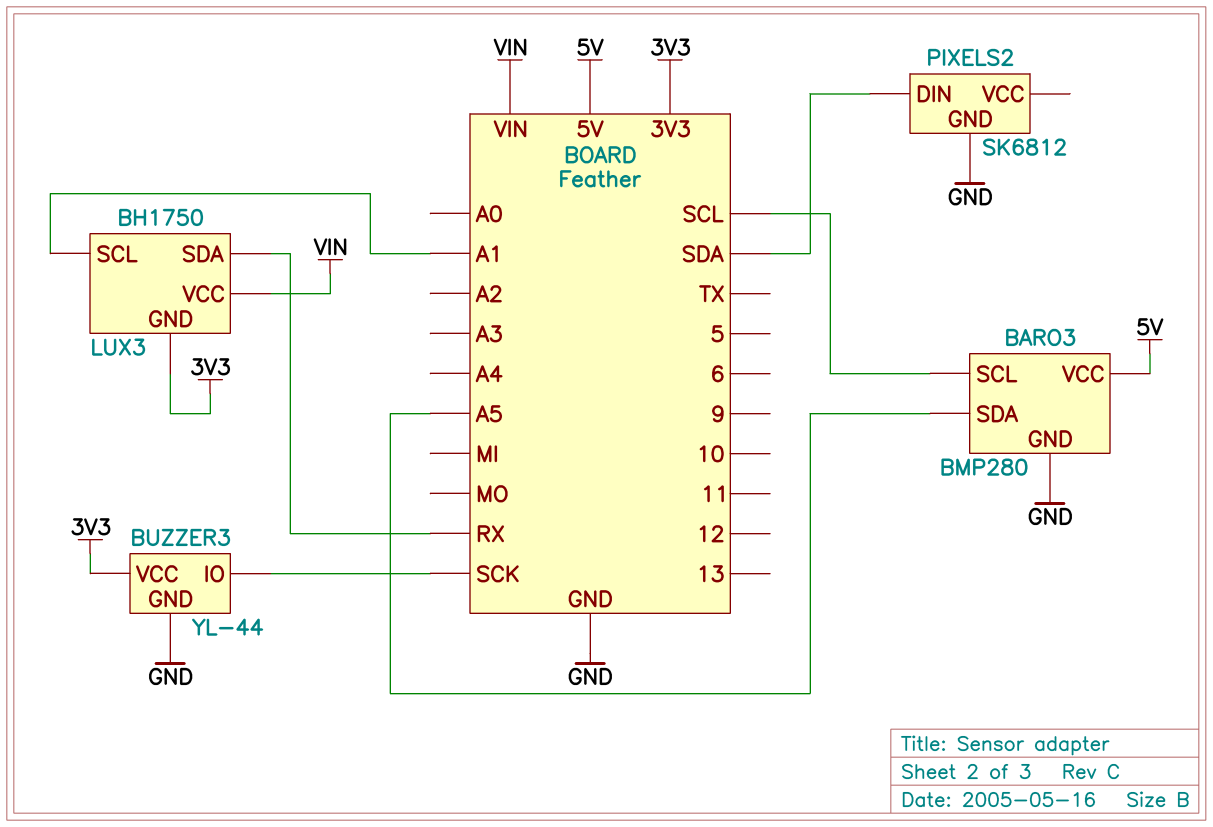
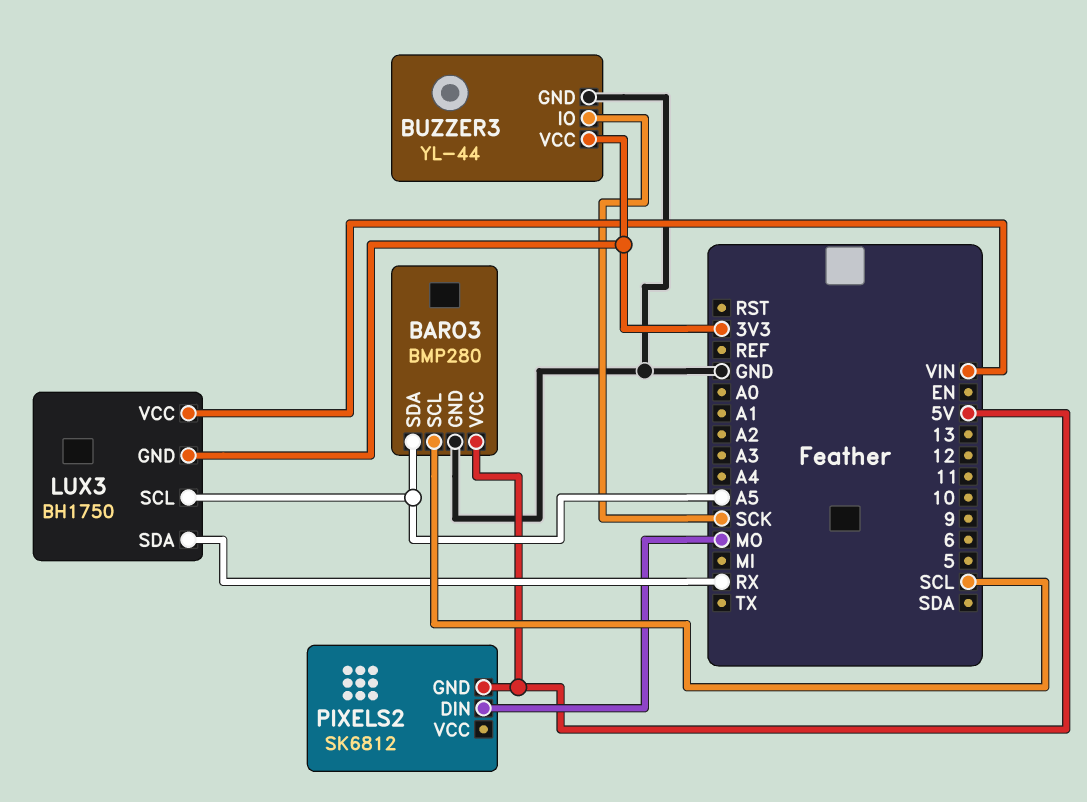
LUX3 pin SCL: A1 -> A5
PIXELS2 pin DIN: SDA -> MO
PIXELS2 pin GND: GND -> 5V

